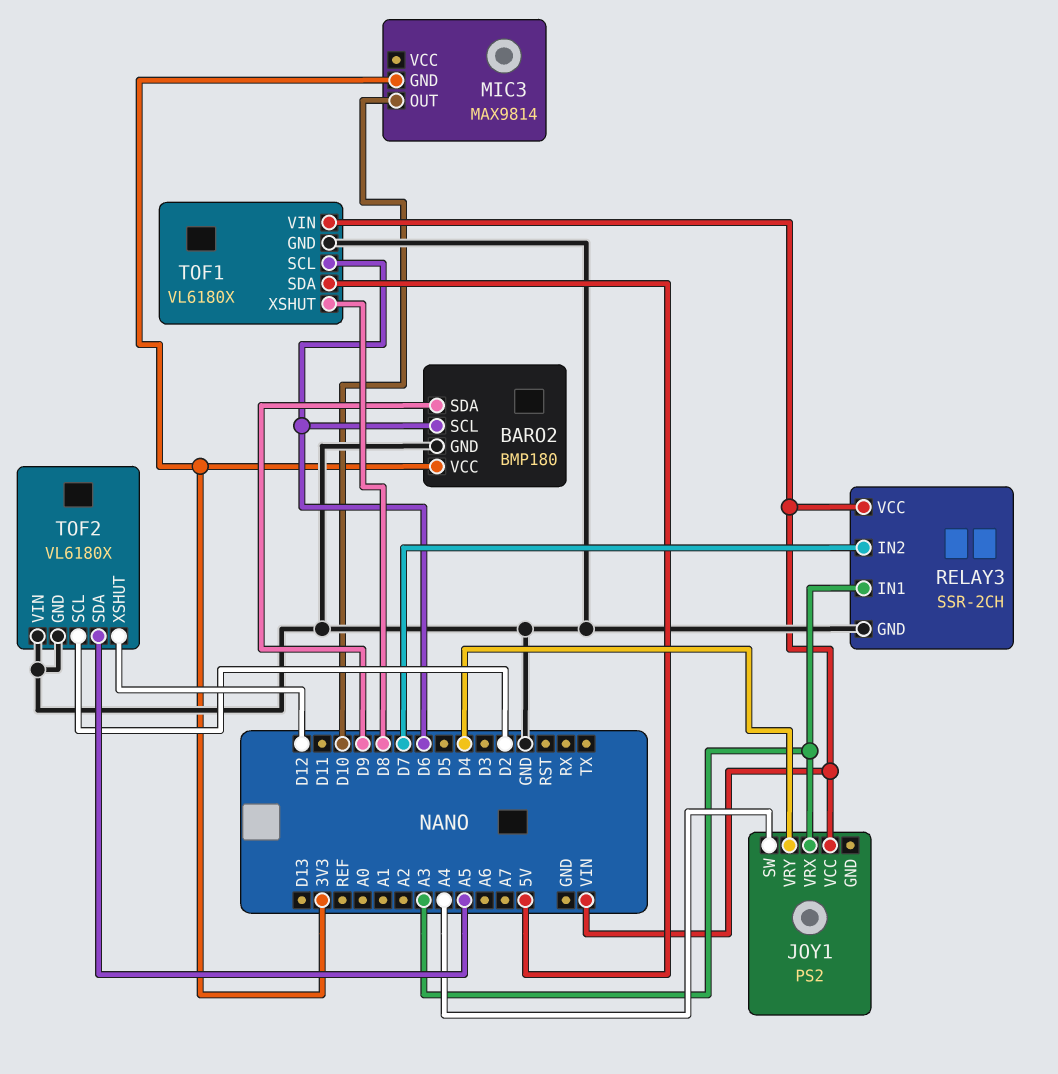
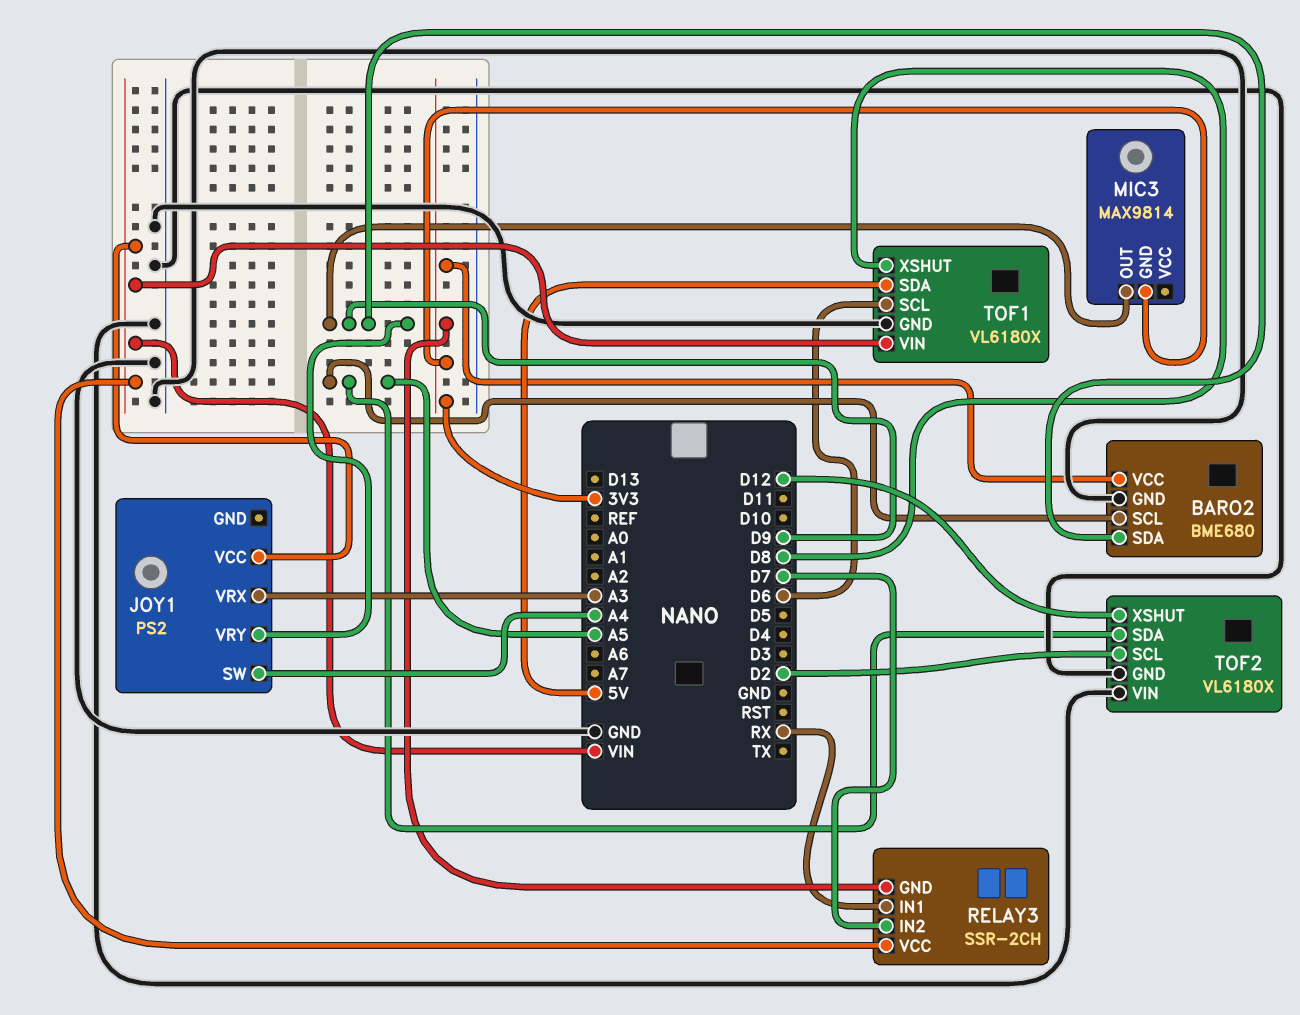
BARO2: BMP180 -> BME680
BARO2 pin SCL: D6 -> A5
JOY1 pin VRY: D4 -> D9
MIC3 pin OUT: D10 -> D9
RELAY3 pin GND: GND -> 3V3
RELAY3 pin IN1: A3 -> RX

